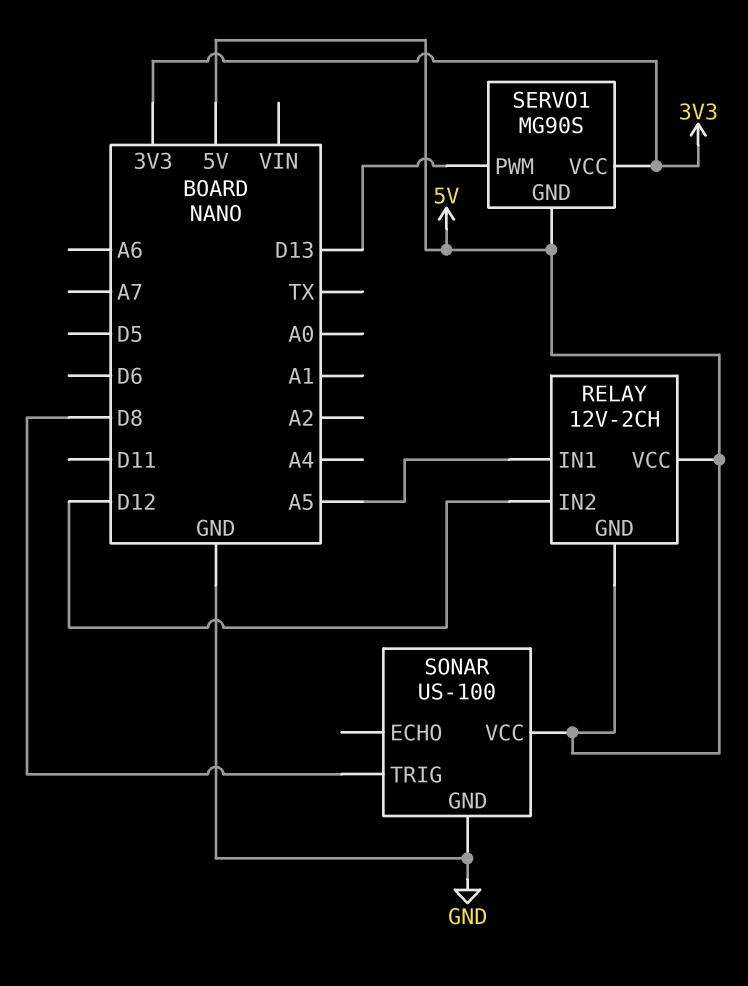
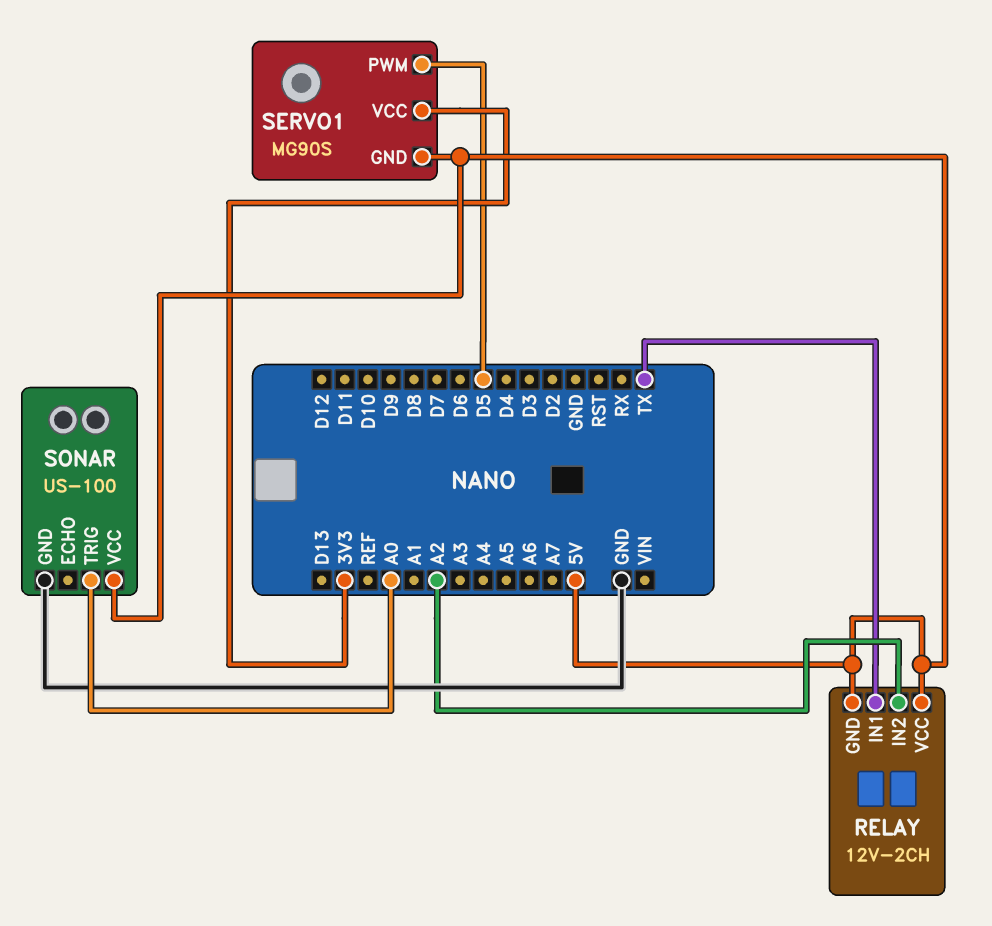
RELAY pin IN1: A5 -> TX
RELAY pin IN2: D12 -> A2
SERVO1 pin PWM: D13 -> D5
SONAR pin TRIG: D8 -> A0

